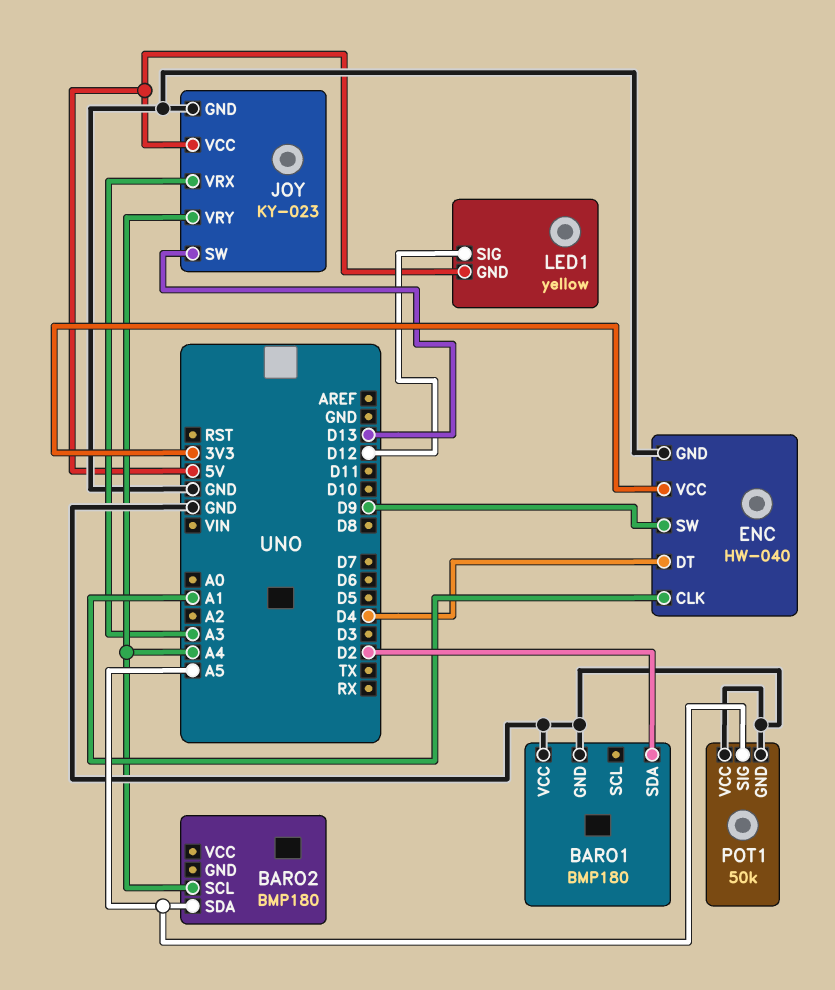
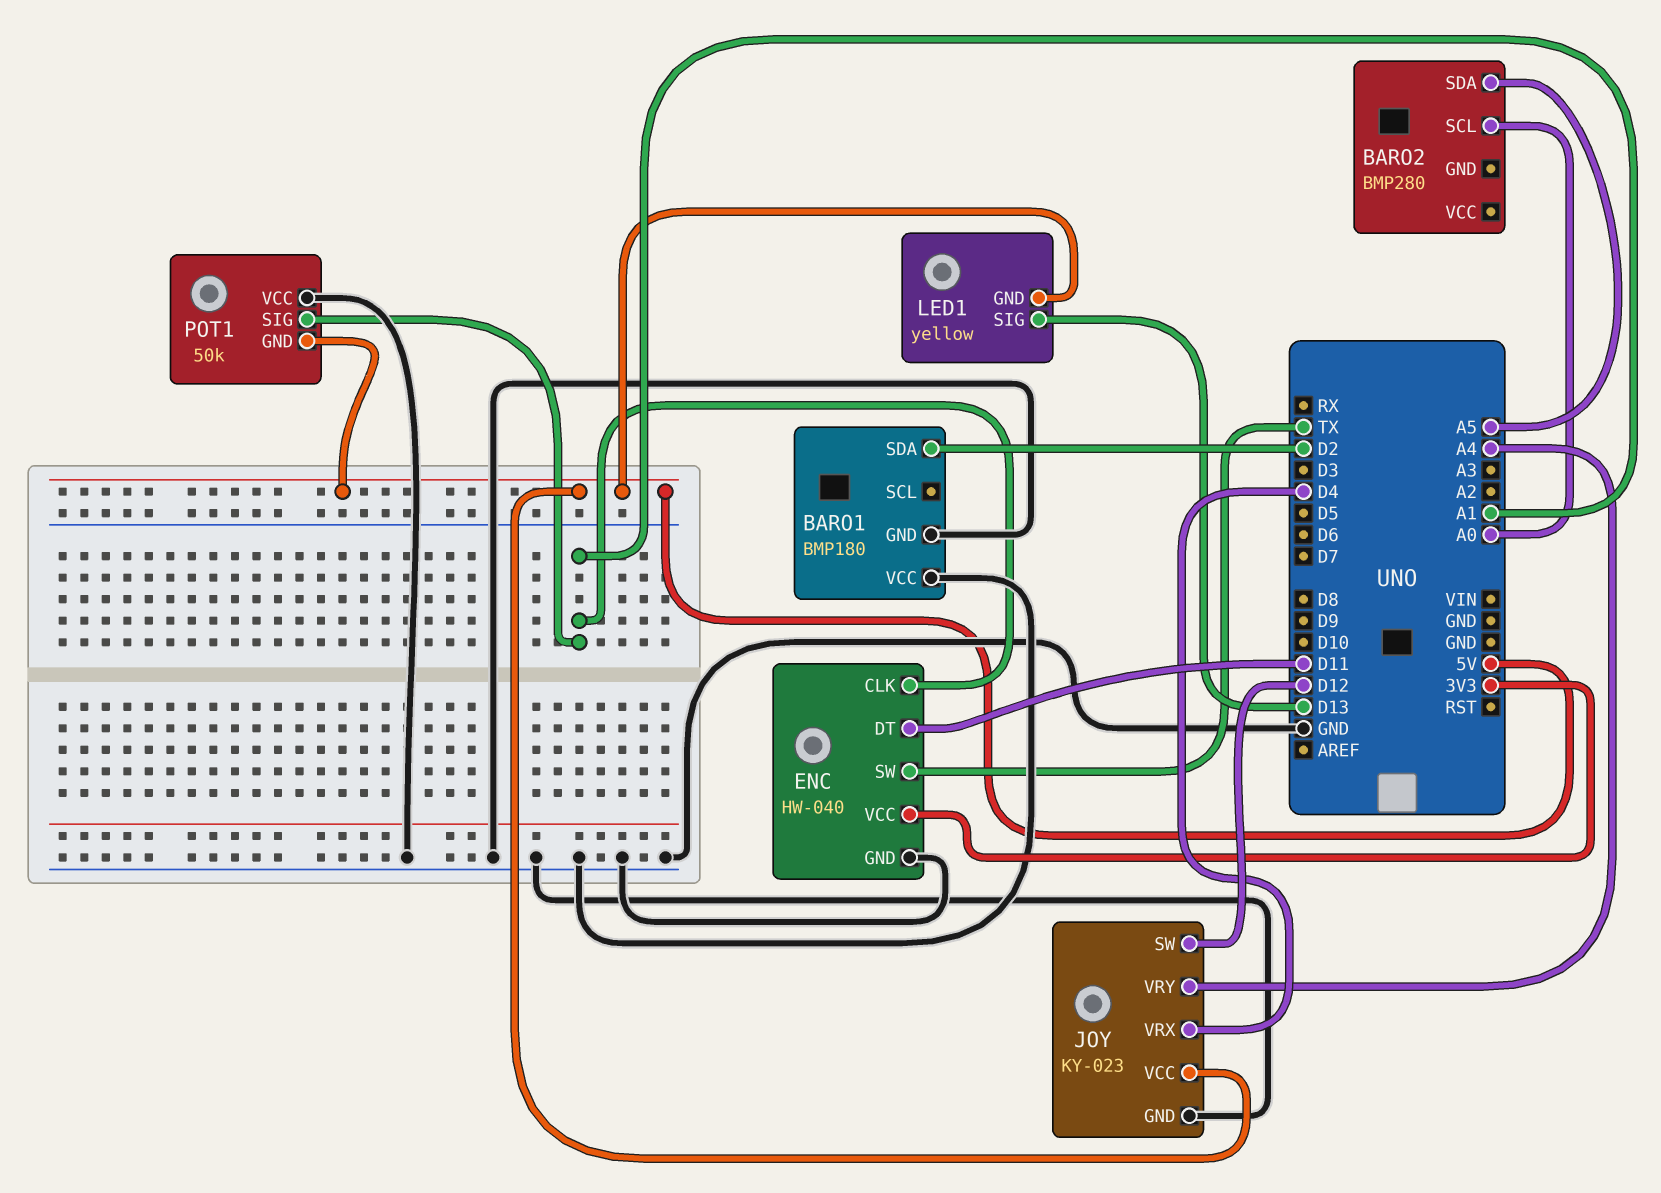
BARO2: BMP180 -> BMP280
BARO2 pin SCL: A4 -> A0
ENC pin DT: D4 -> D11
ENC pin SW: D9 -> TX
JOY pin SW: D13 -> D12
JOY pin VRX: A3 -> D4
LED1 pin SIG: D12 -> D13
POT1 pin GND: GND -> 5V
POT1 pin SIG: A5 -> A1

